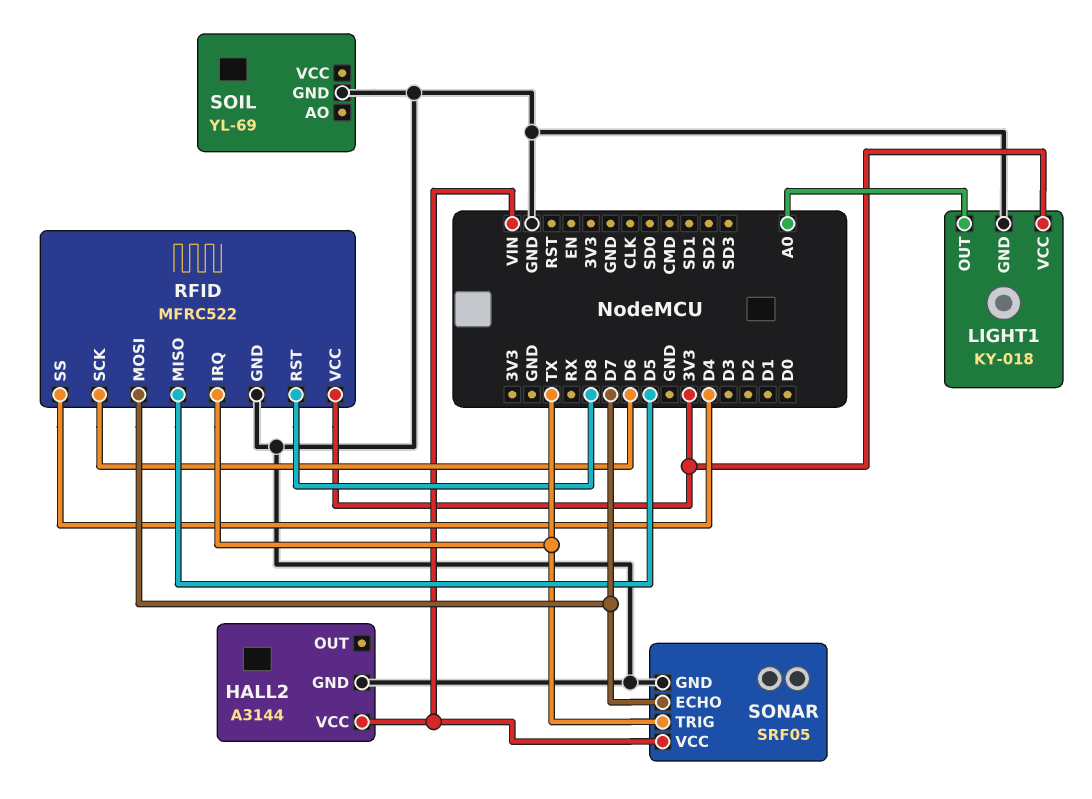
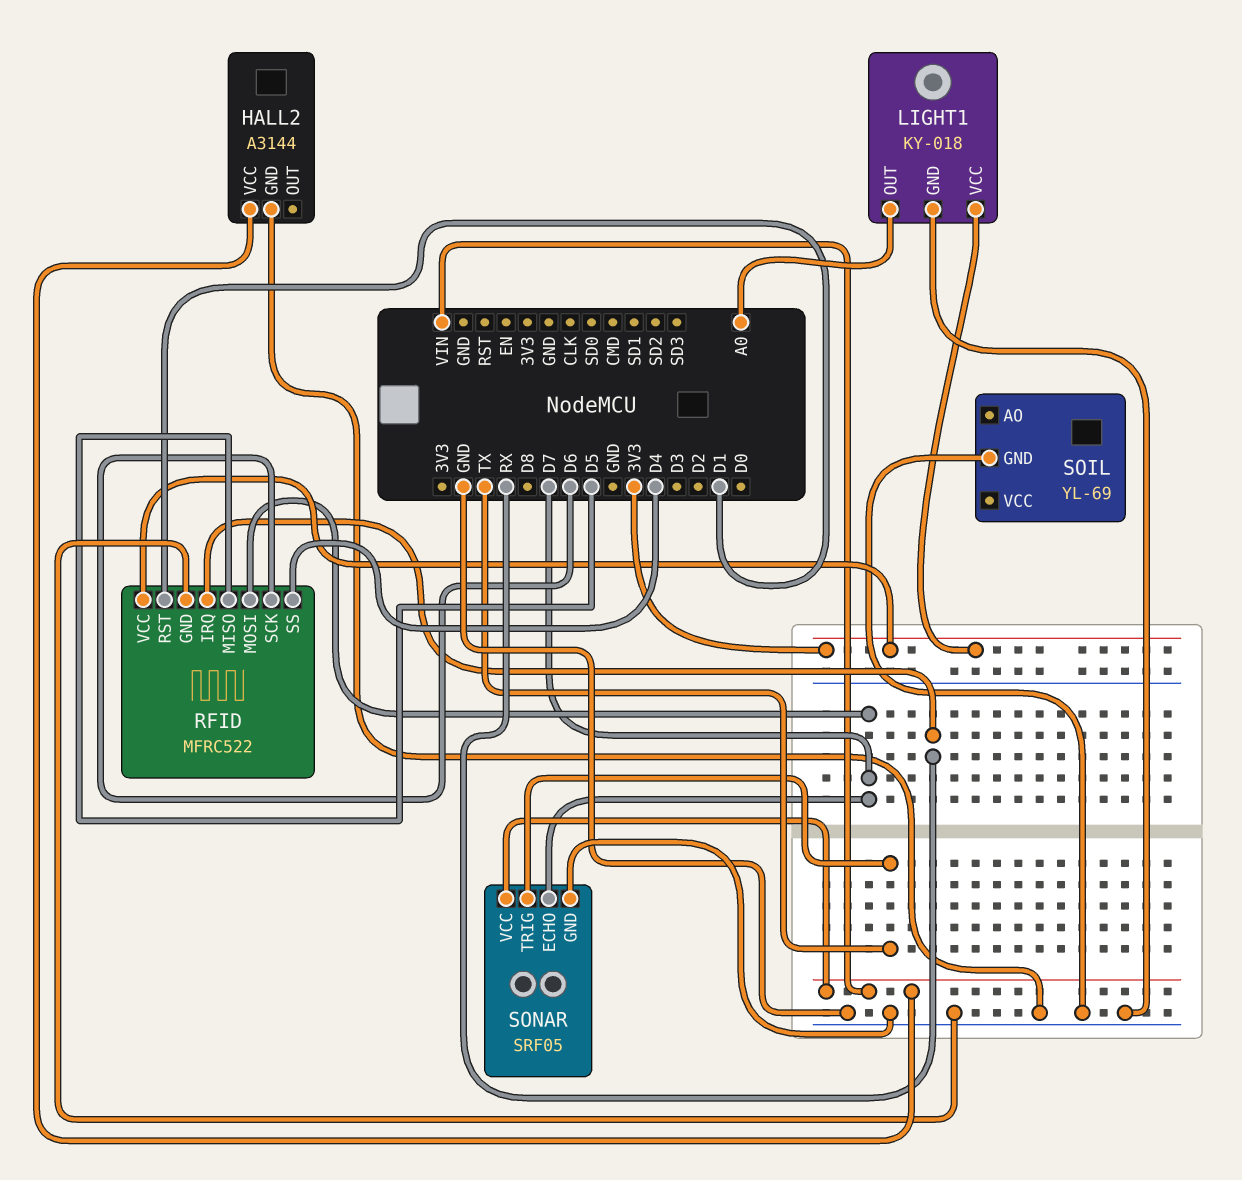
RFID pin IRQ: TX -> RX
RFID pin RST: D8 -> D1

